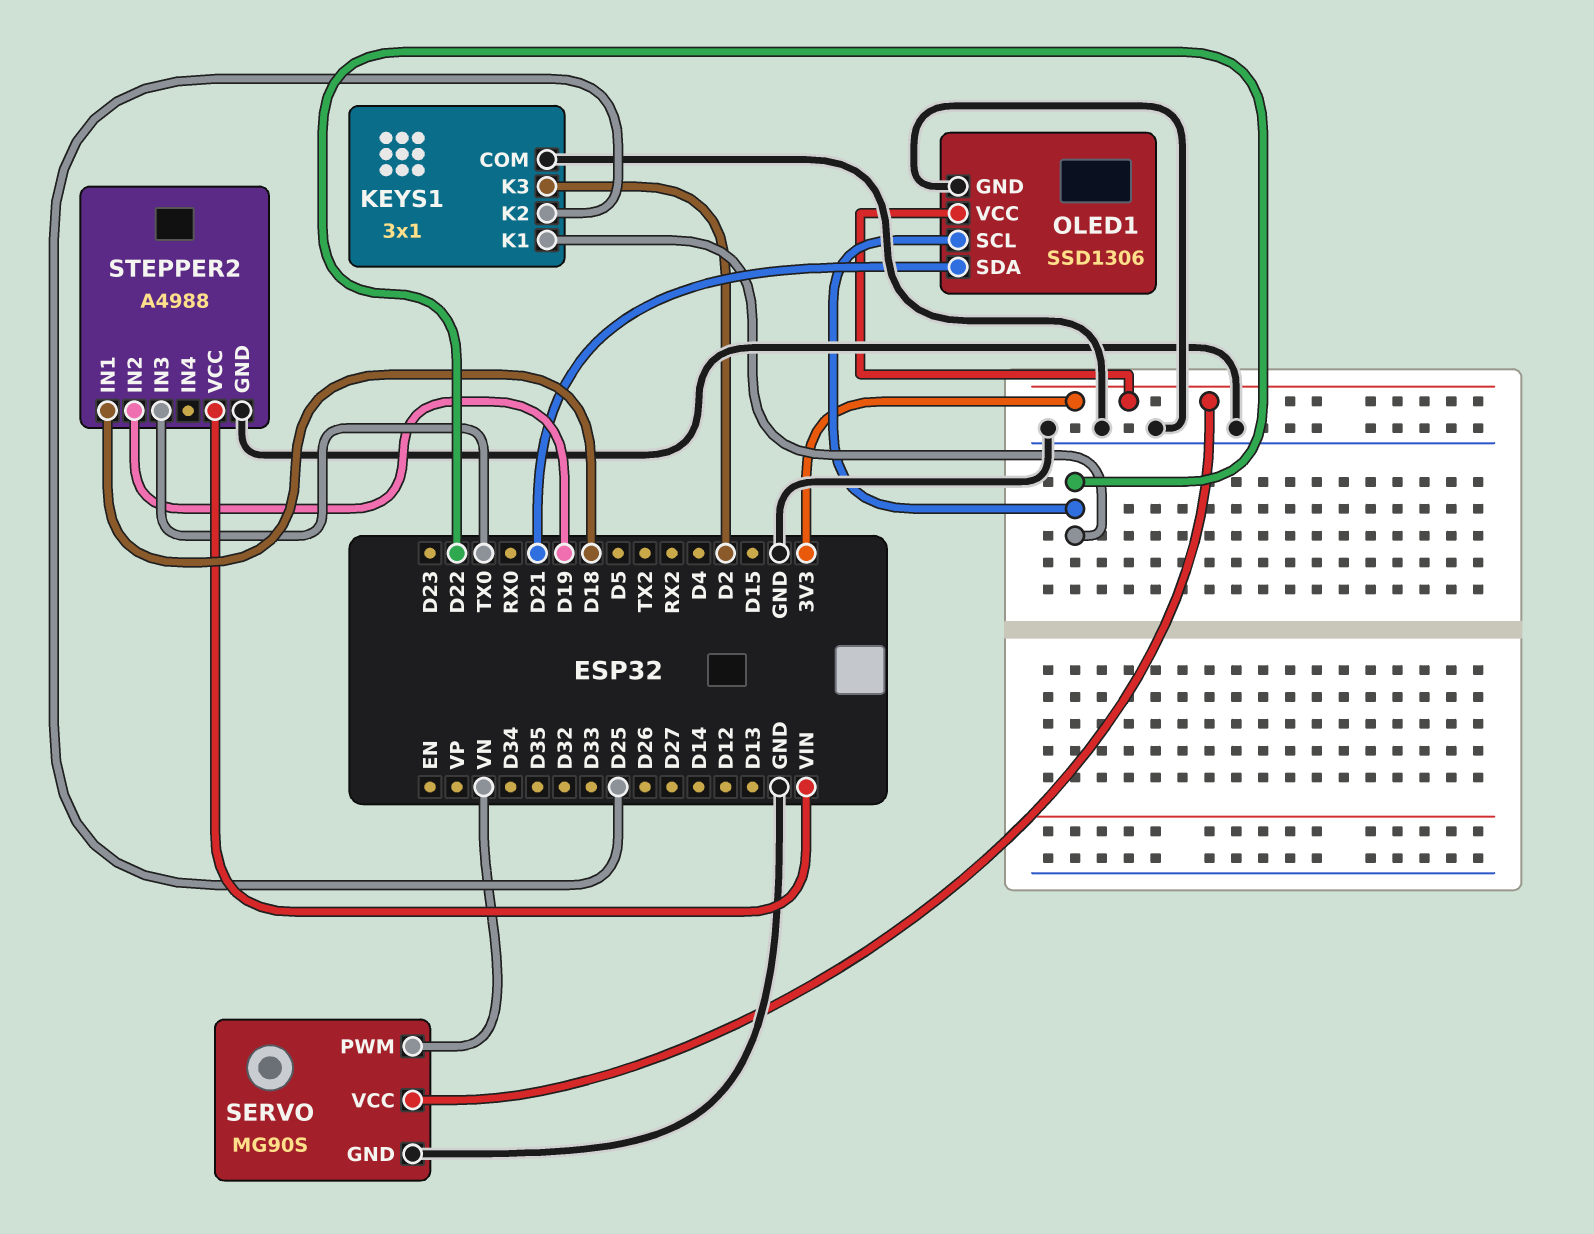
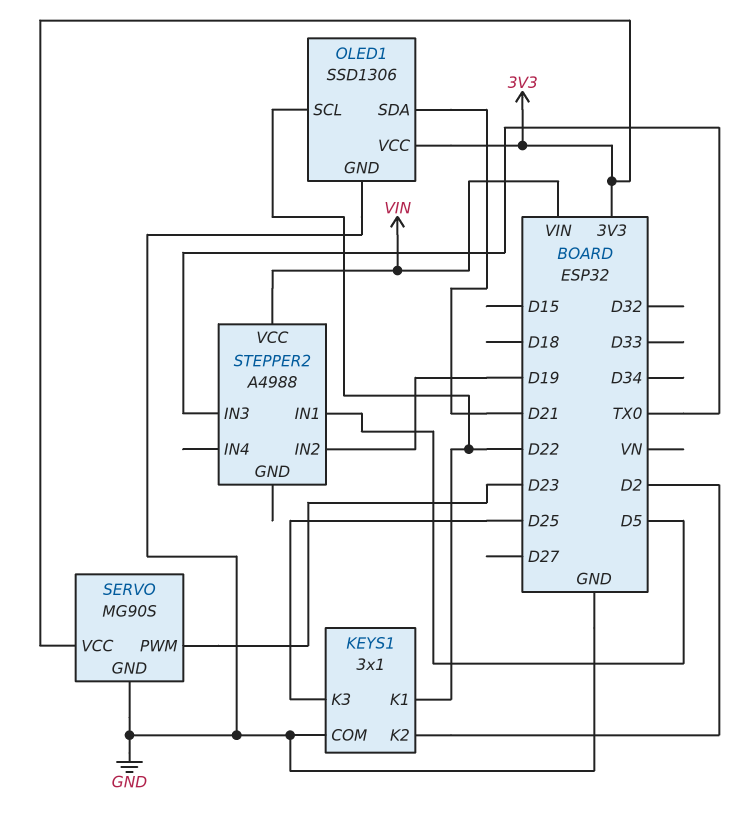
KEYS1 pin K2: D25 -> D2
KEYS1 pin K3: D2 -> D25
SERVO pin PWM: VN -> D23
STEPPER2 pin GND: GND -> none
STEPPER2 pin IN1: D18 -> D5

